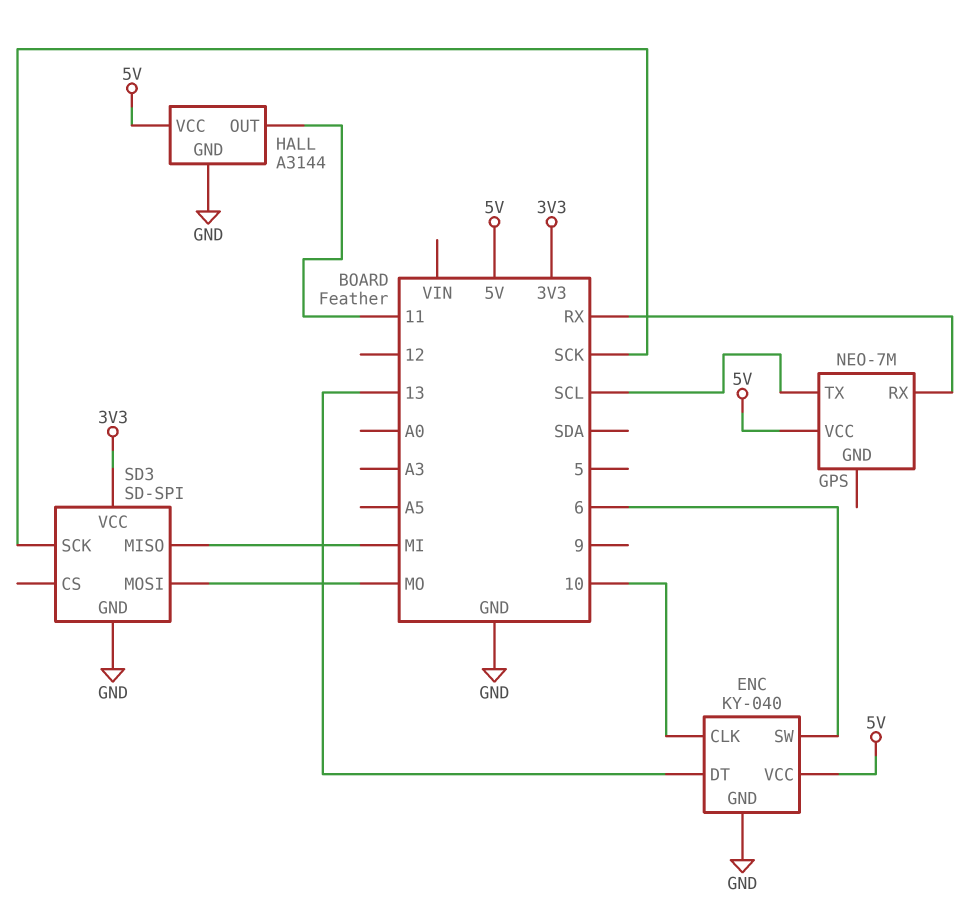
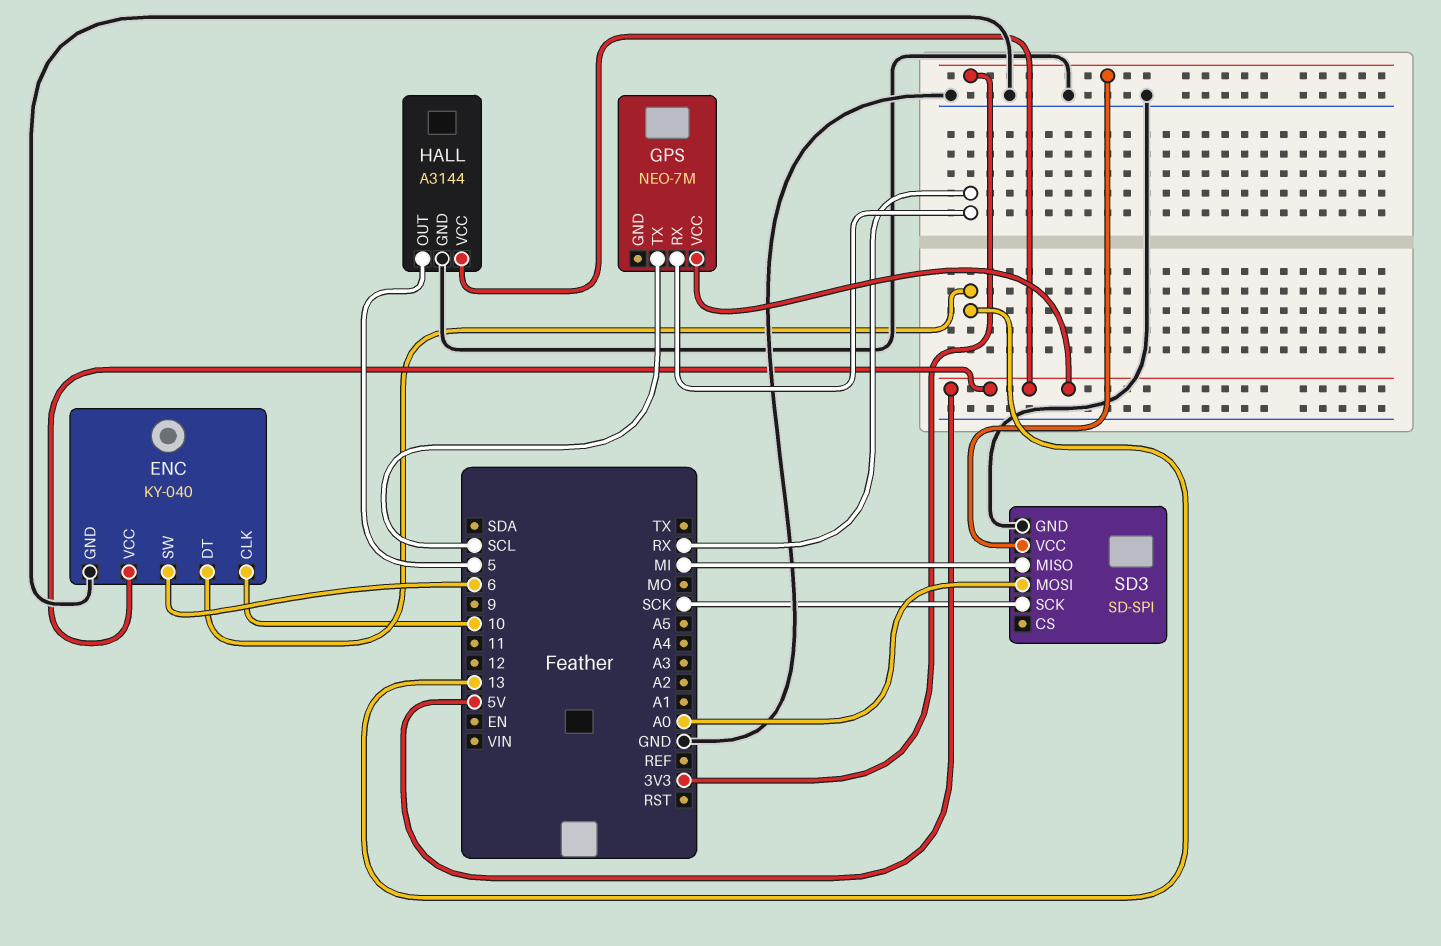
HALL pin OUT: 11 -> 5
SD3 pin MOSI: MO -> A0

